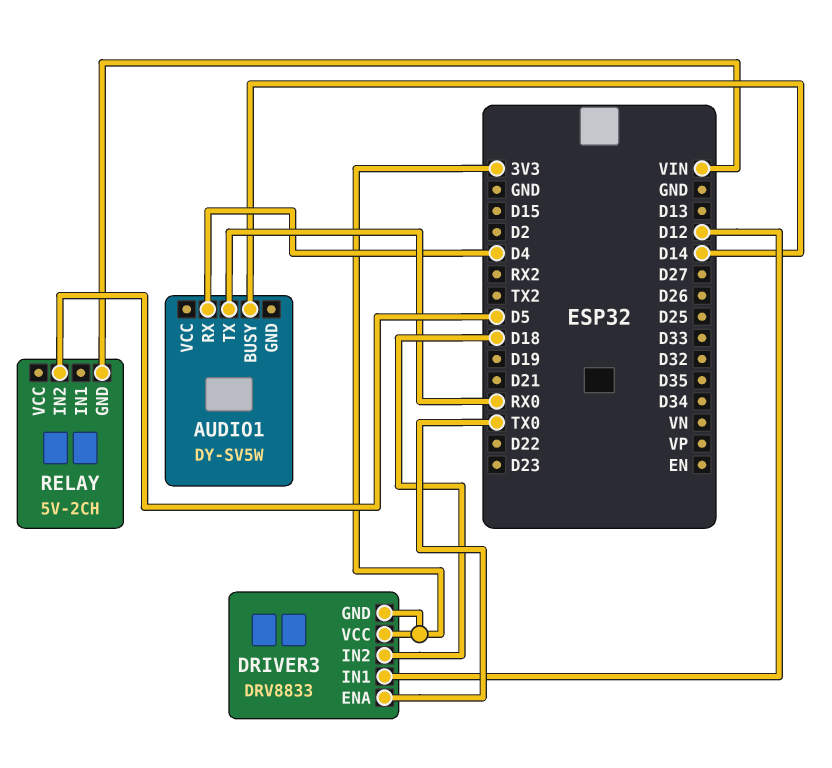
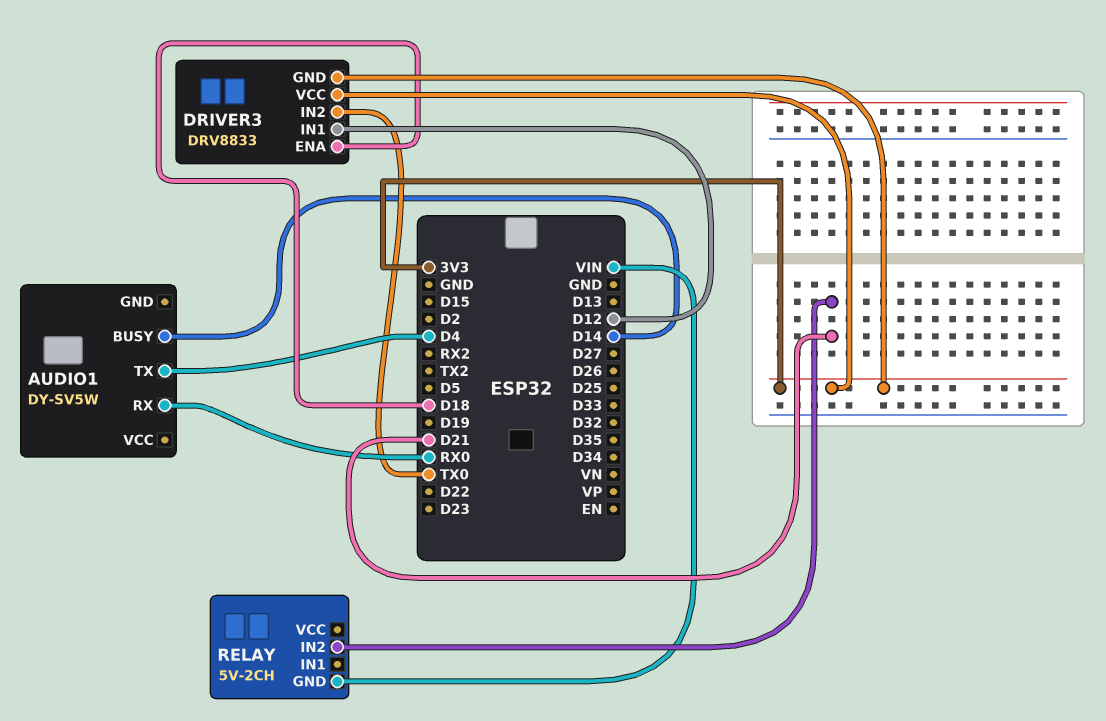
AUDIO1 pin RX: D4 -> RX0
AUDIO1 pin TX: RX0 -> D4
DRIVER3 pin ENA: TX0 -> D18
DRIVER3 pin IN2: D18 -> TX0
RELAY pin IN2: D5 -> D21

